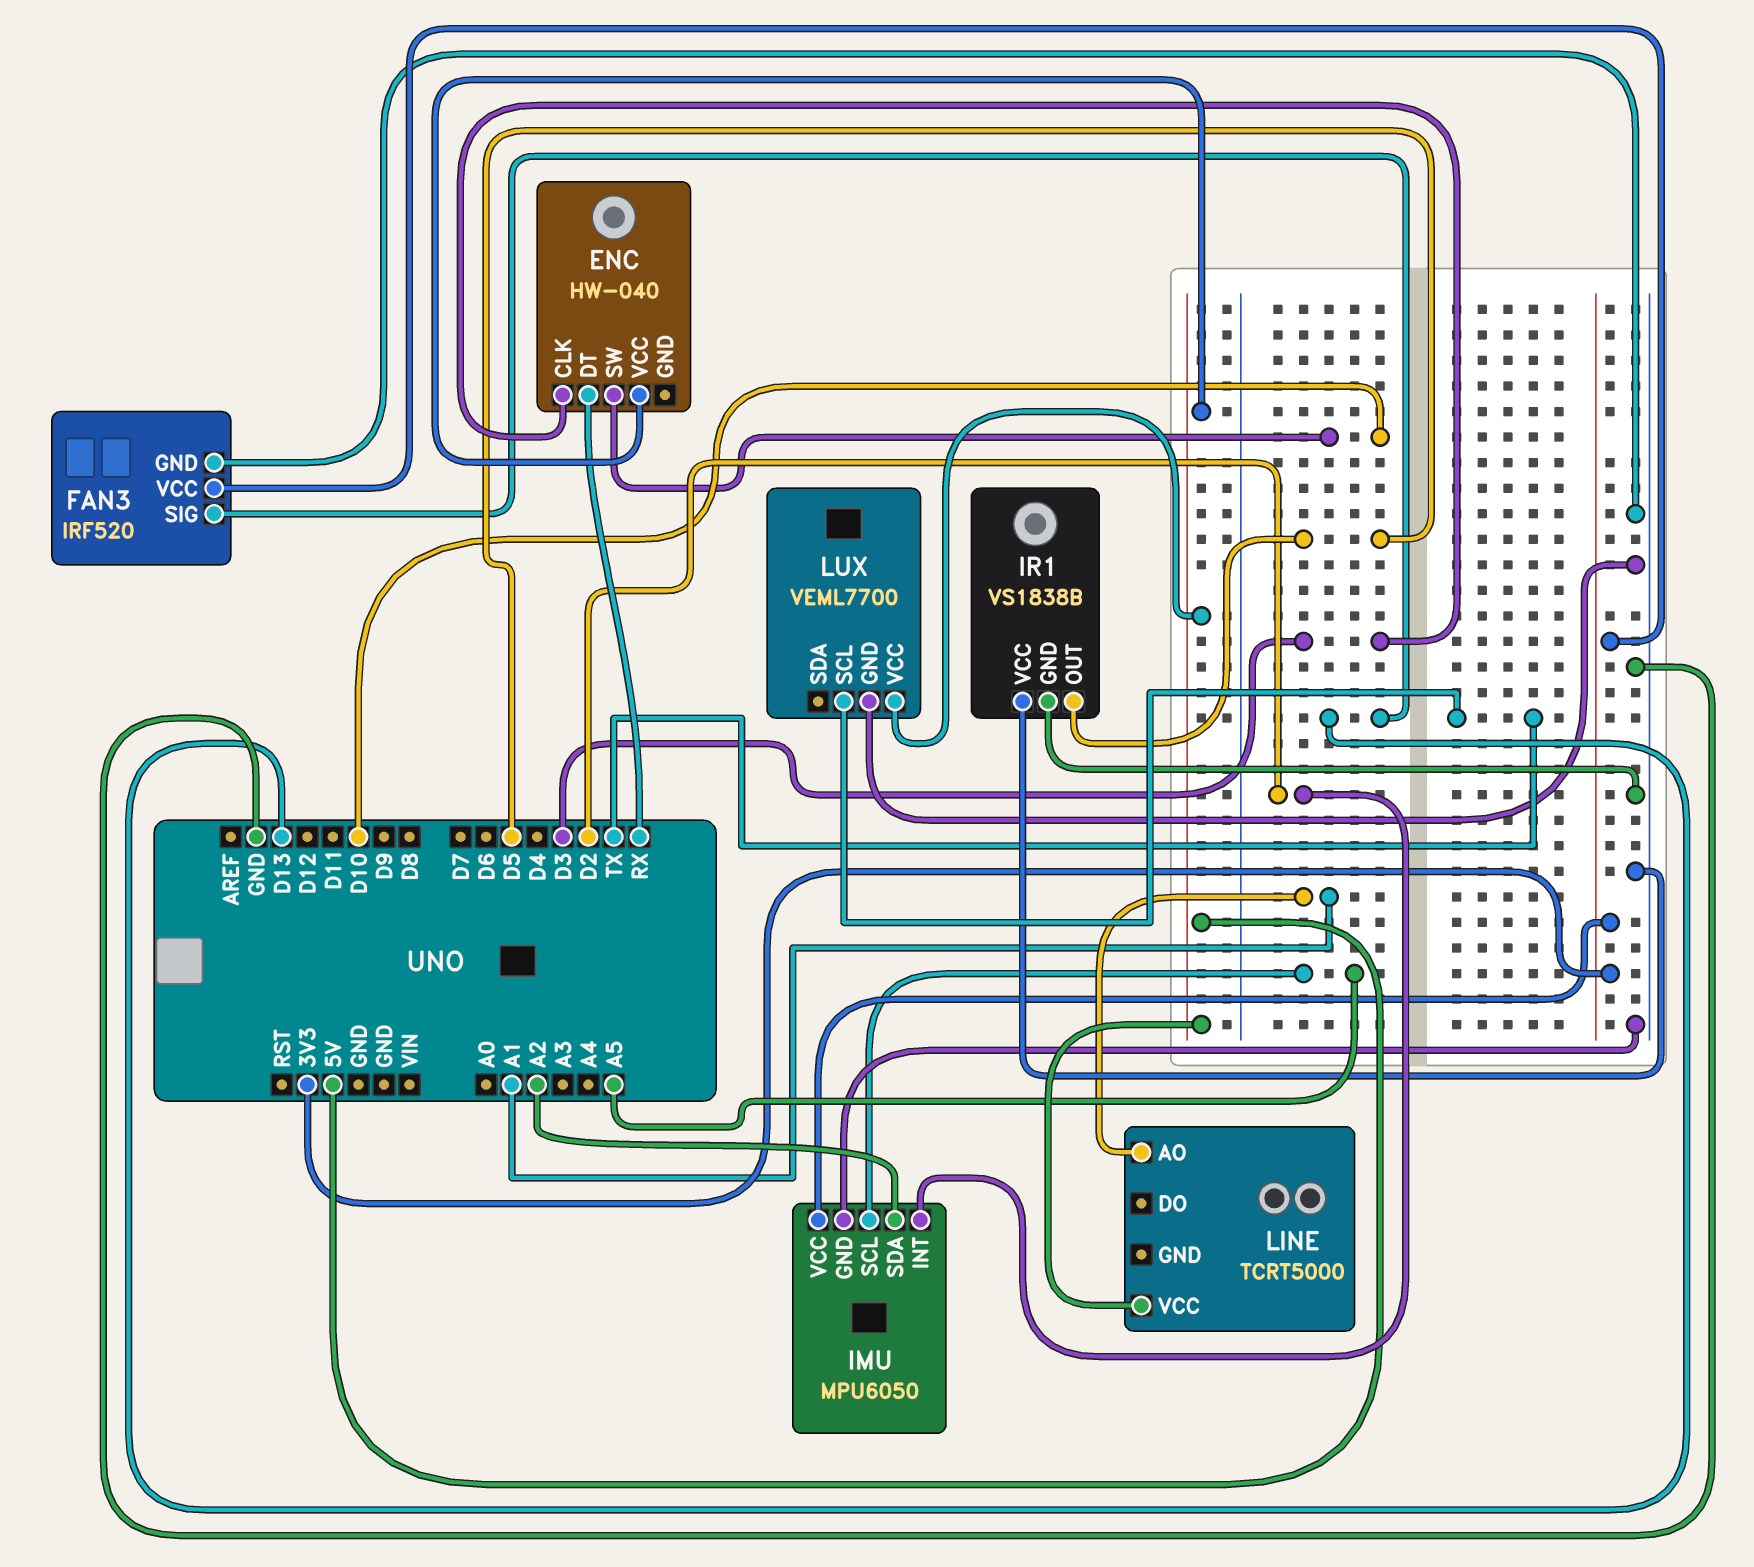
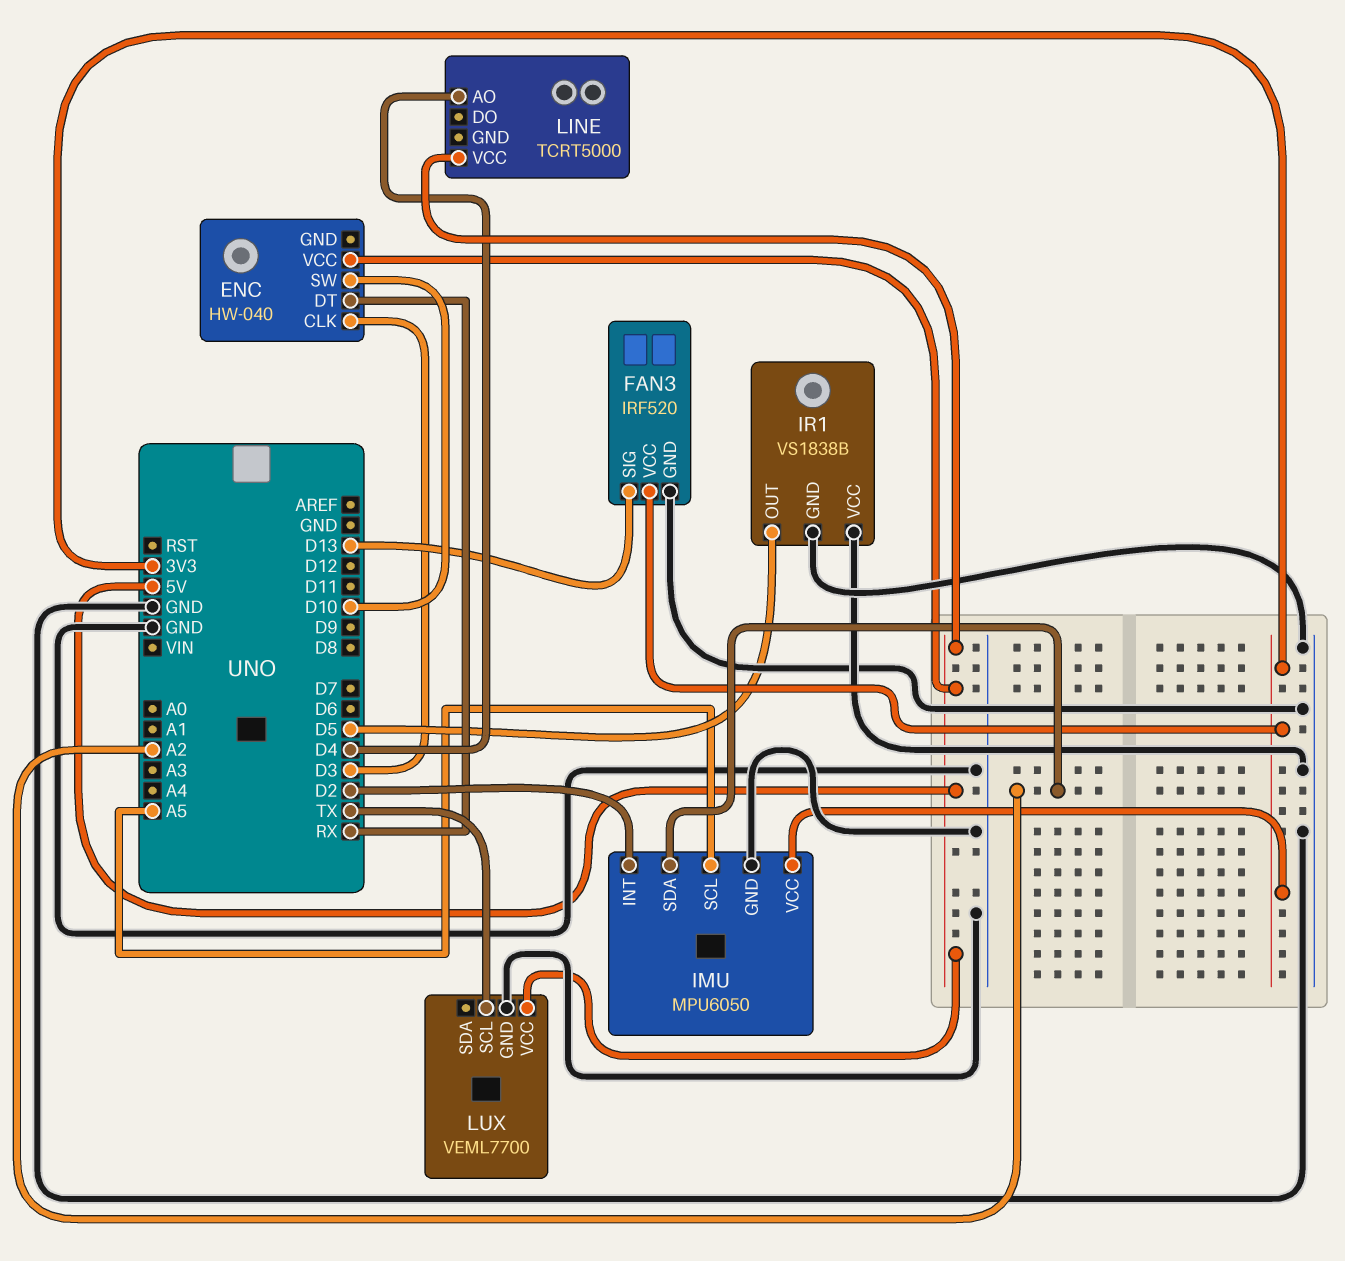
LINE pin AO: A1 -> D4

